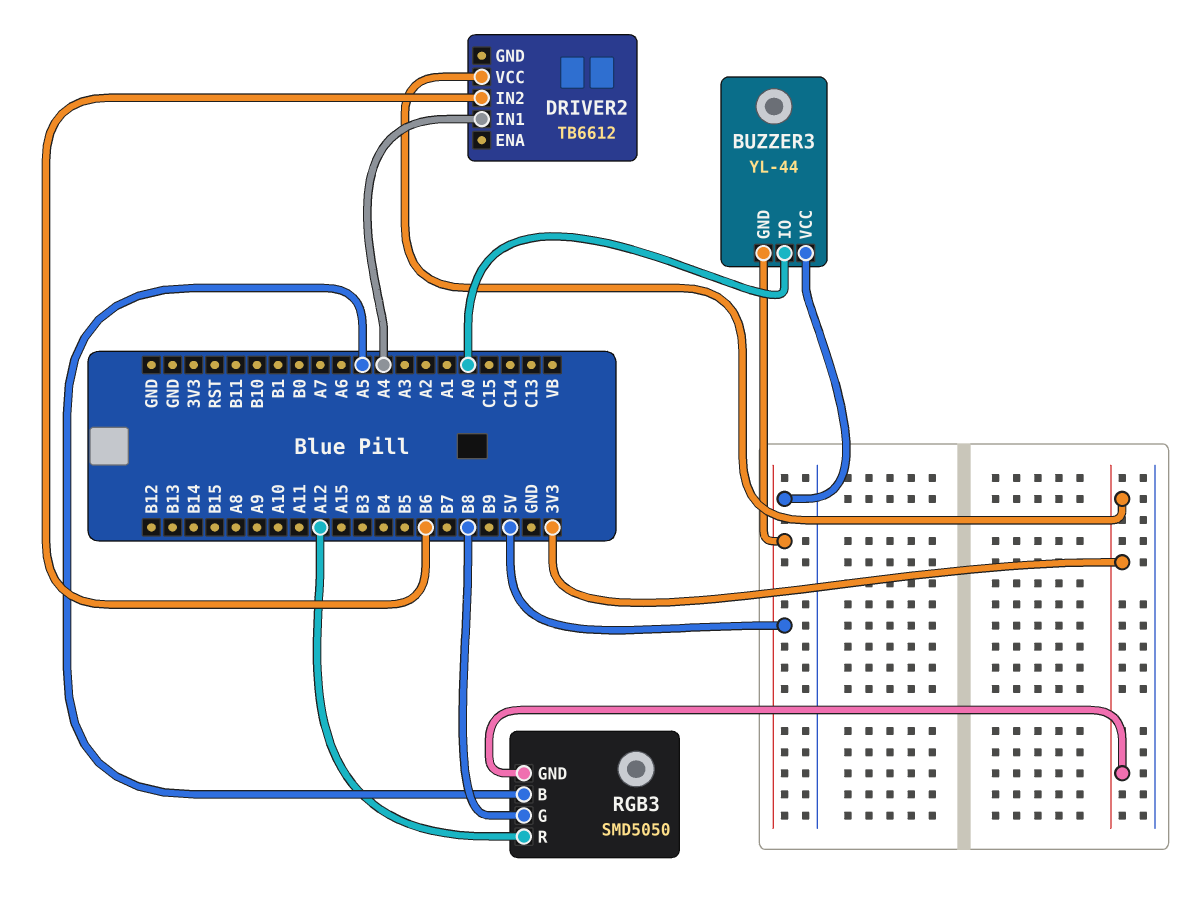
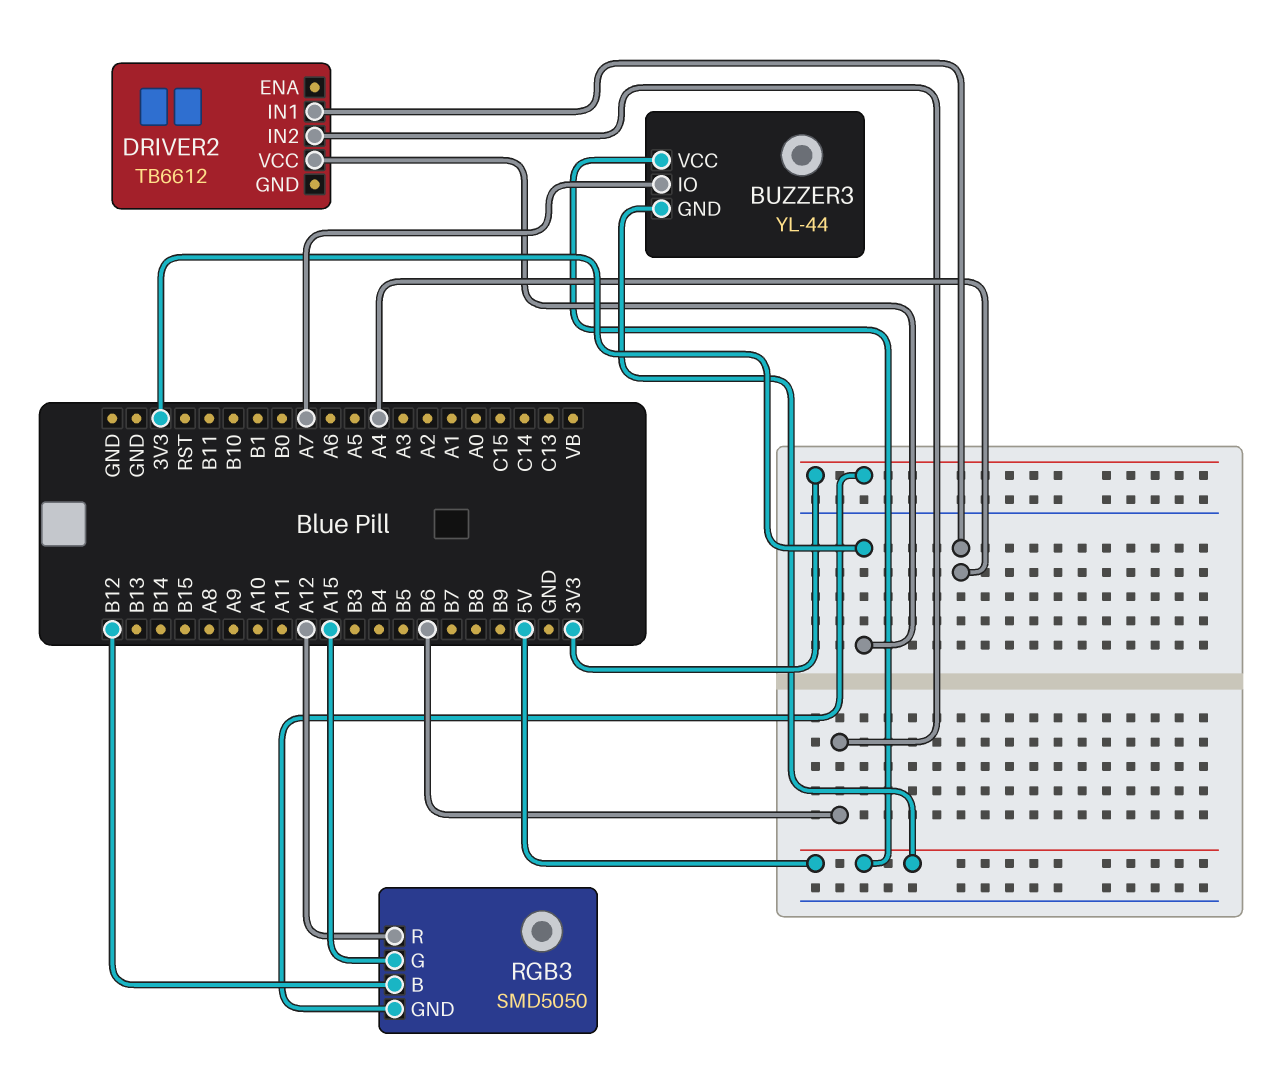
BUZZER3 pin IO: A0 -> A7
RGB3 pin B: A5 -> B12
RGB3 pin G: B8 -> A15

